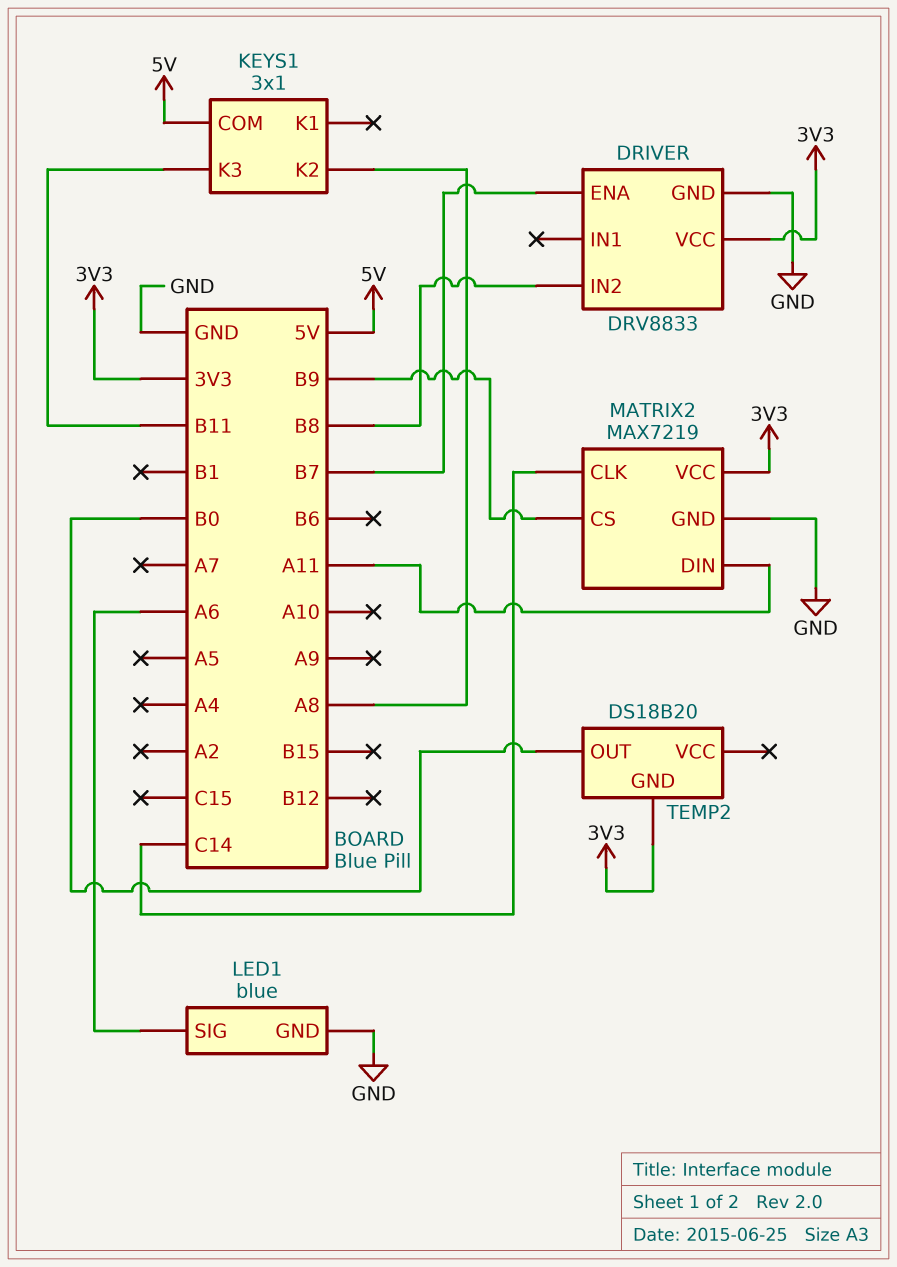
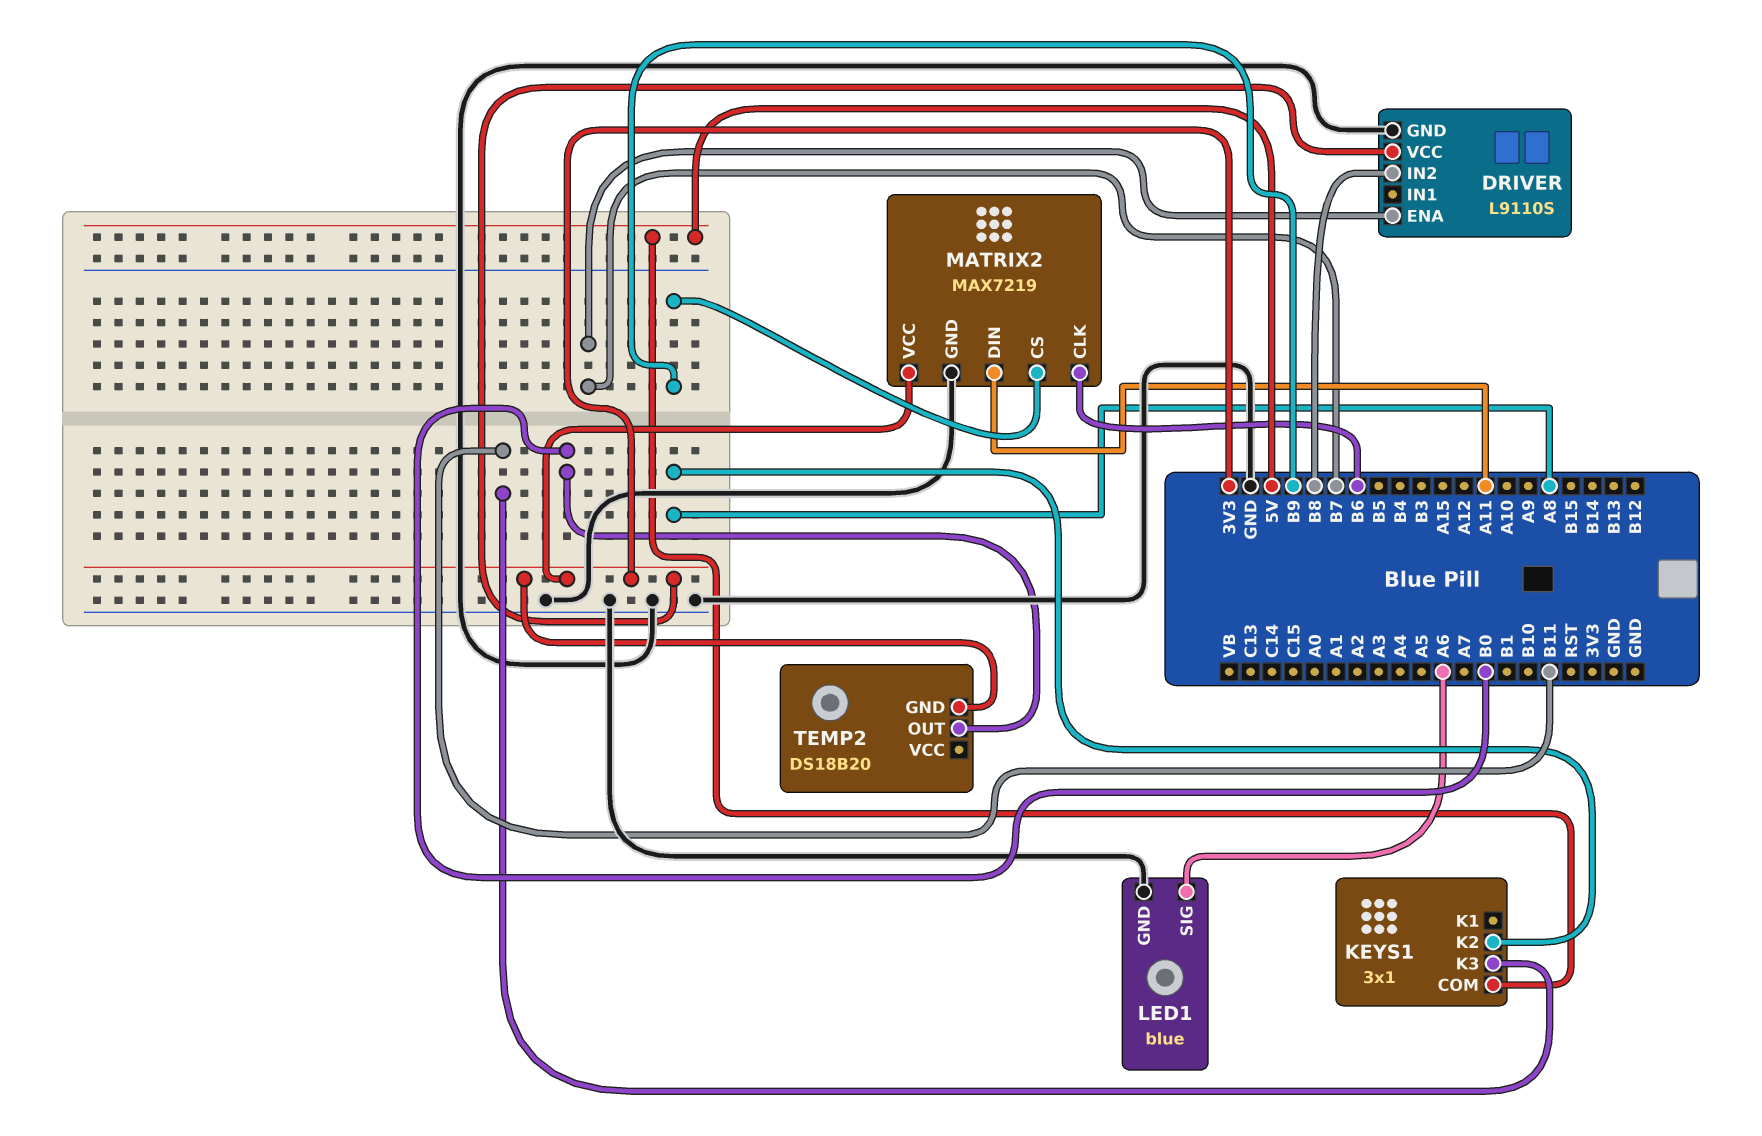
DRIVER: DRV8833 -> L9110S
MATRIX2 pin CLK: C14 -> B6

